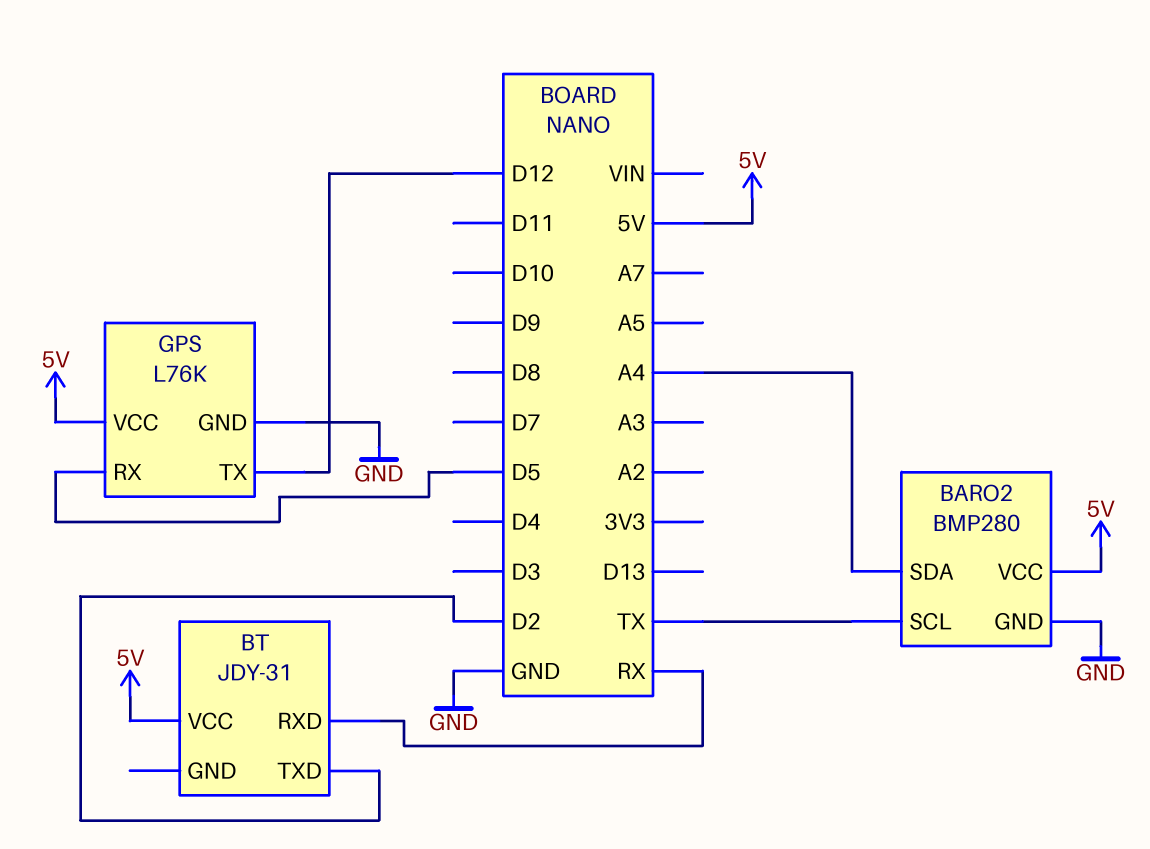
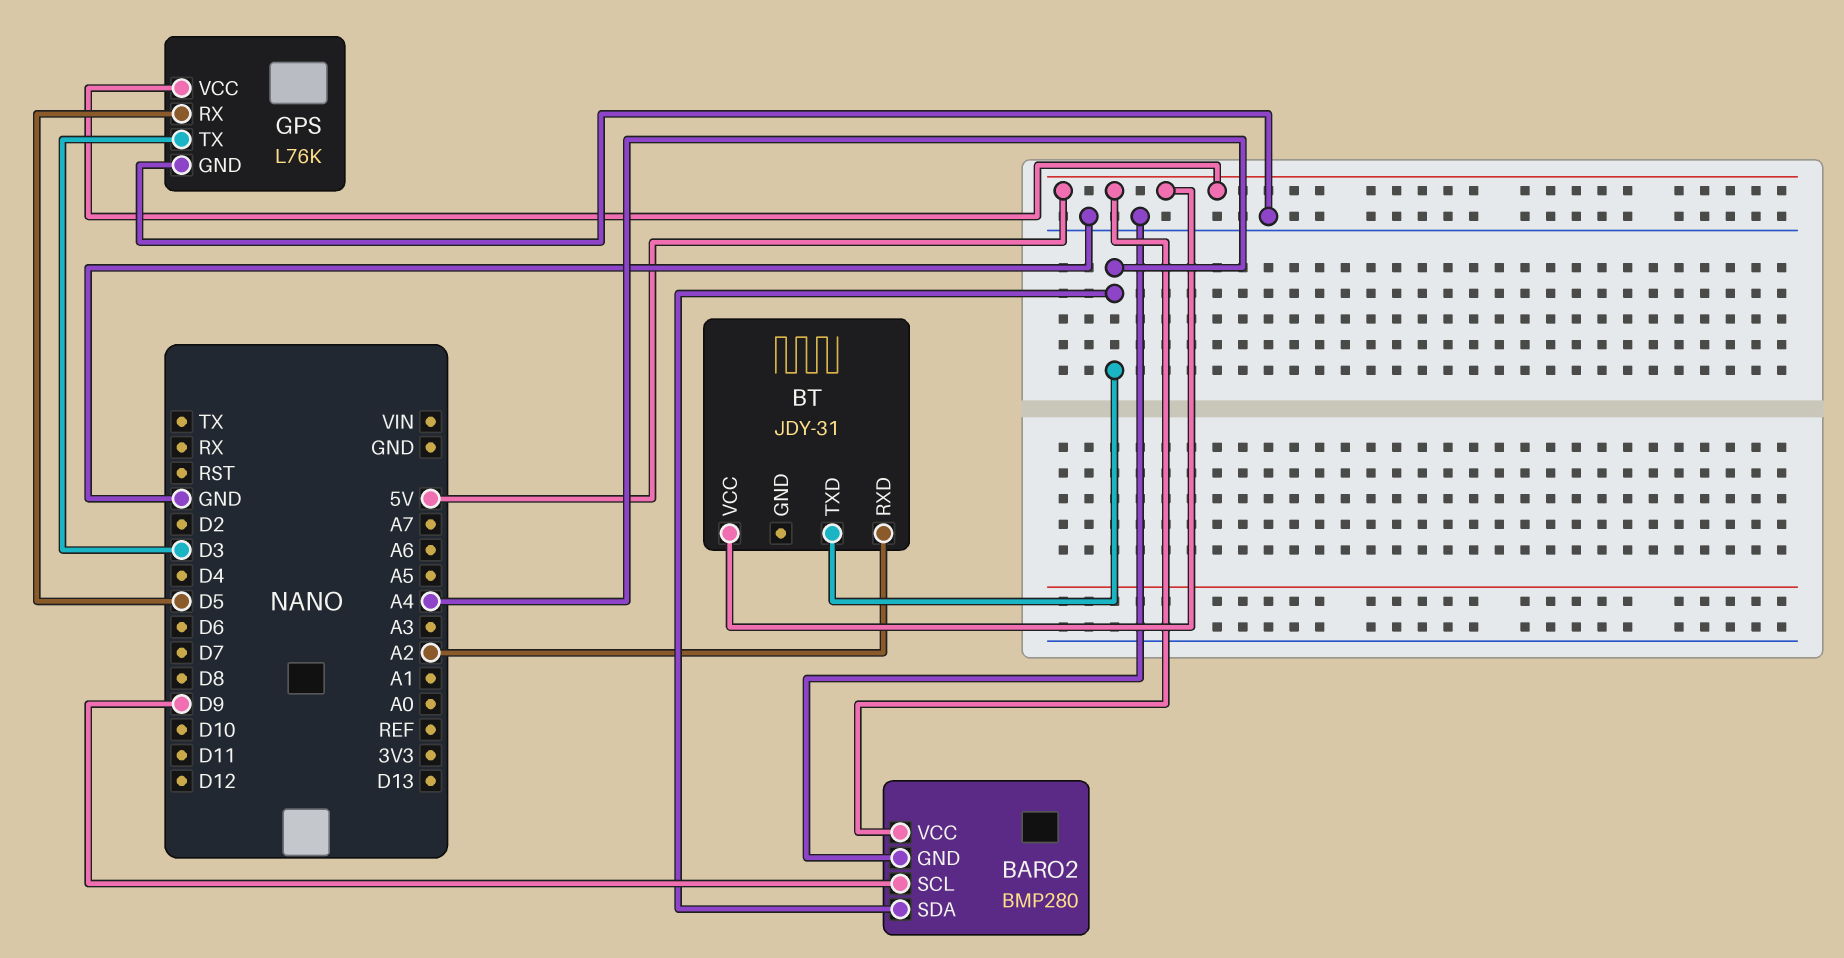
BARO2 pin SCL: TX -> D9
BT pin RXD: RX -> A2
BT pin TXD: D2 -> A4
GPS pin TX: D12 -> D3

